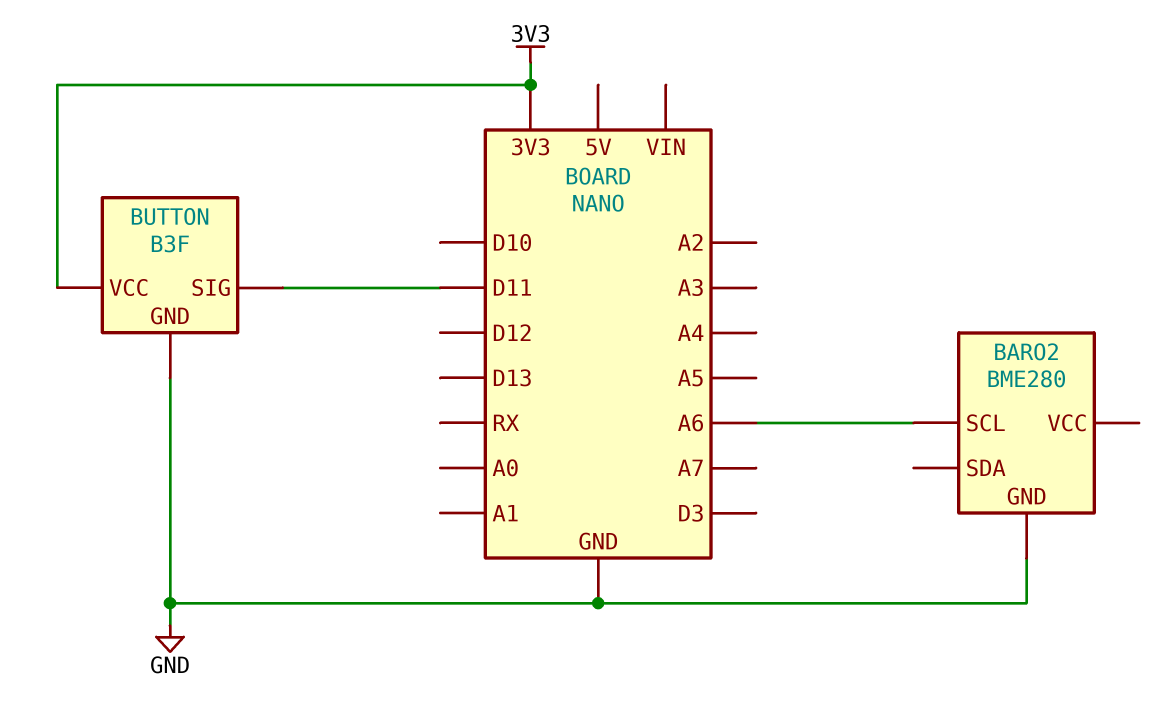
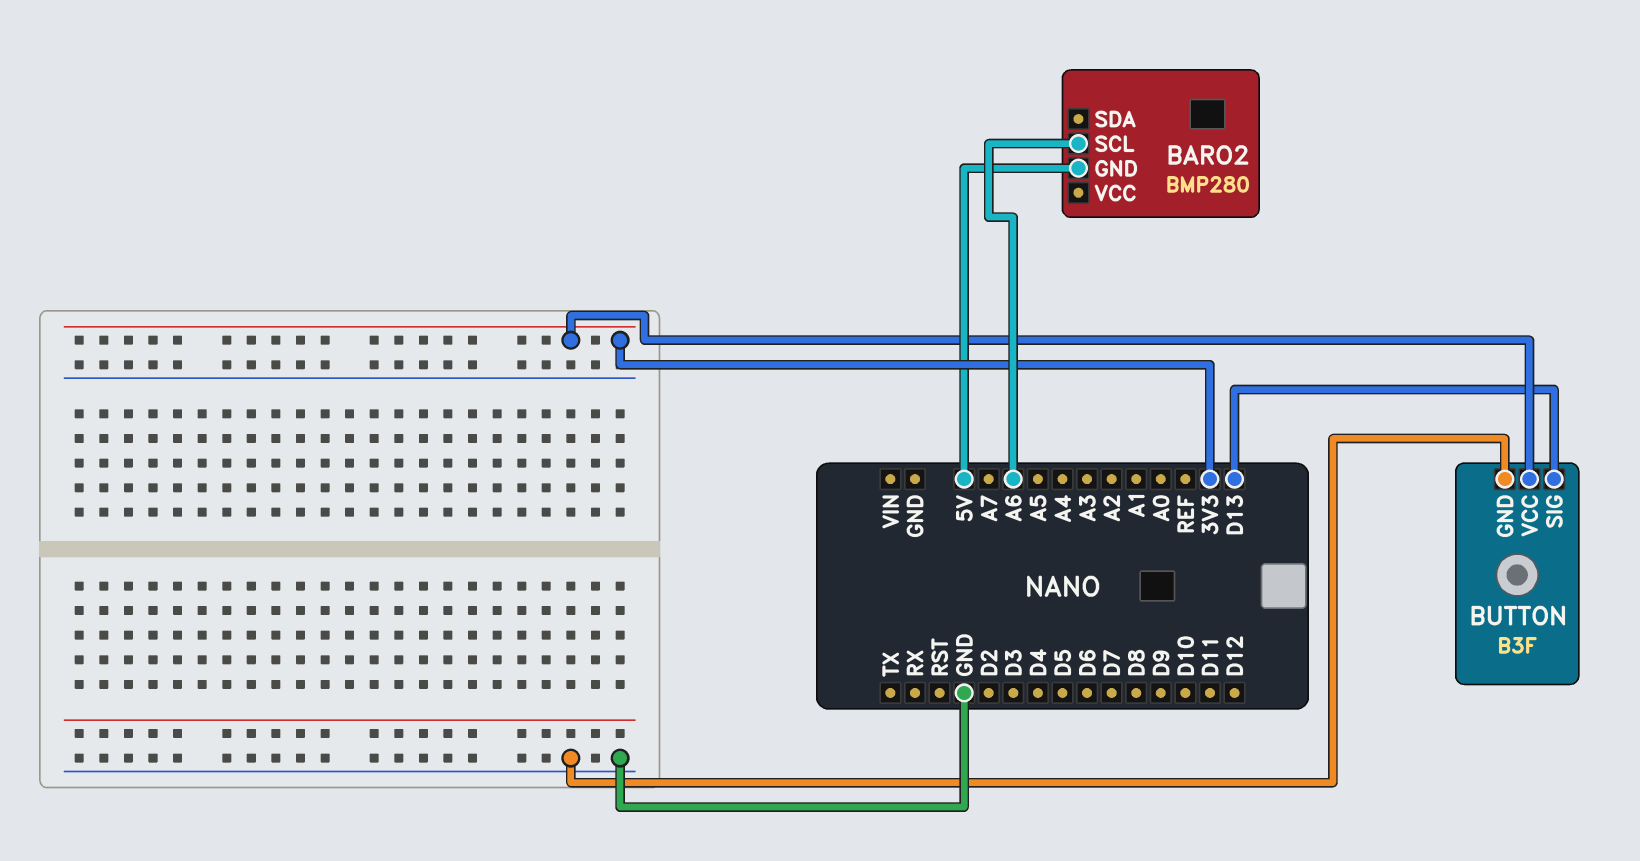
BARO2: BME280 -> BMP280
BARO2 pin GND: GND -> 5V
BUTTON pin SIG: D11 -> D13

